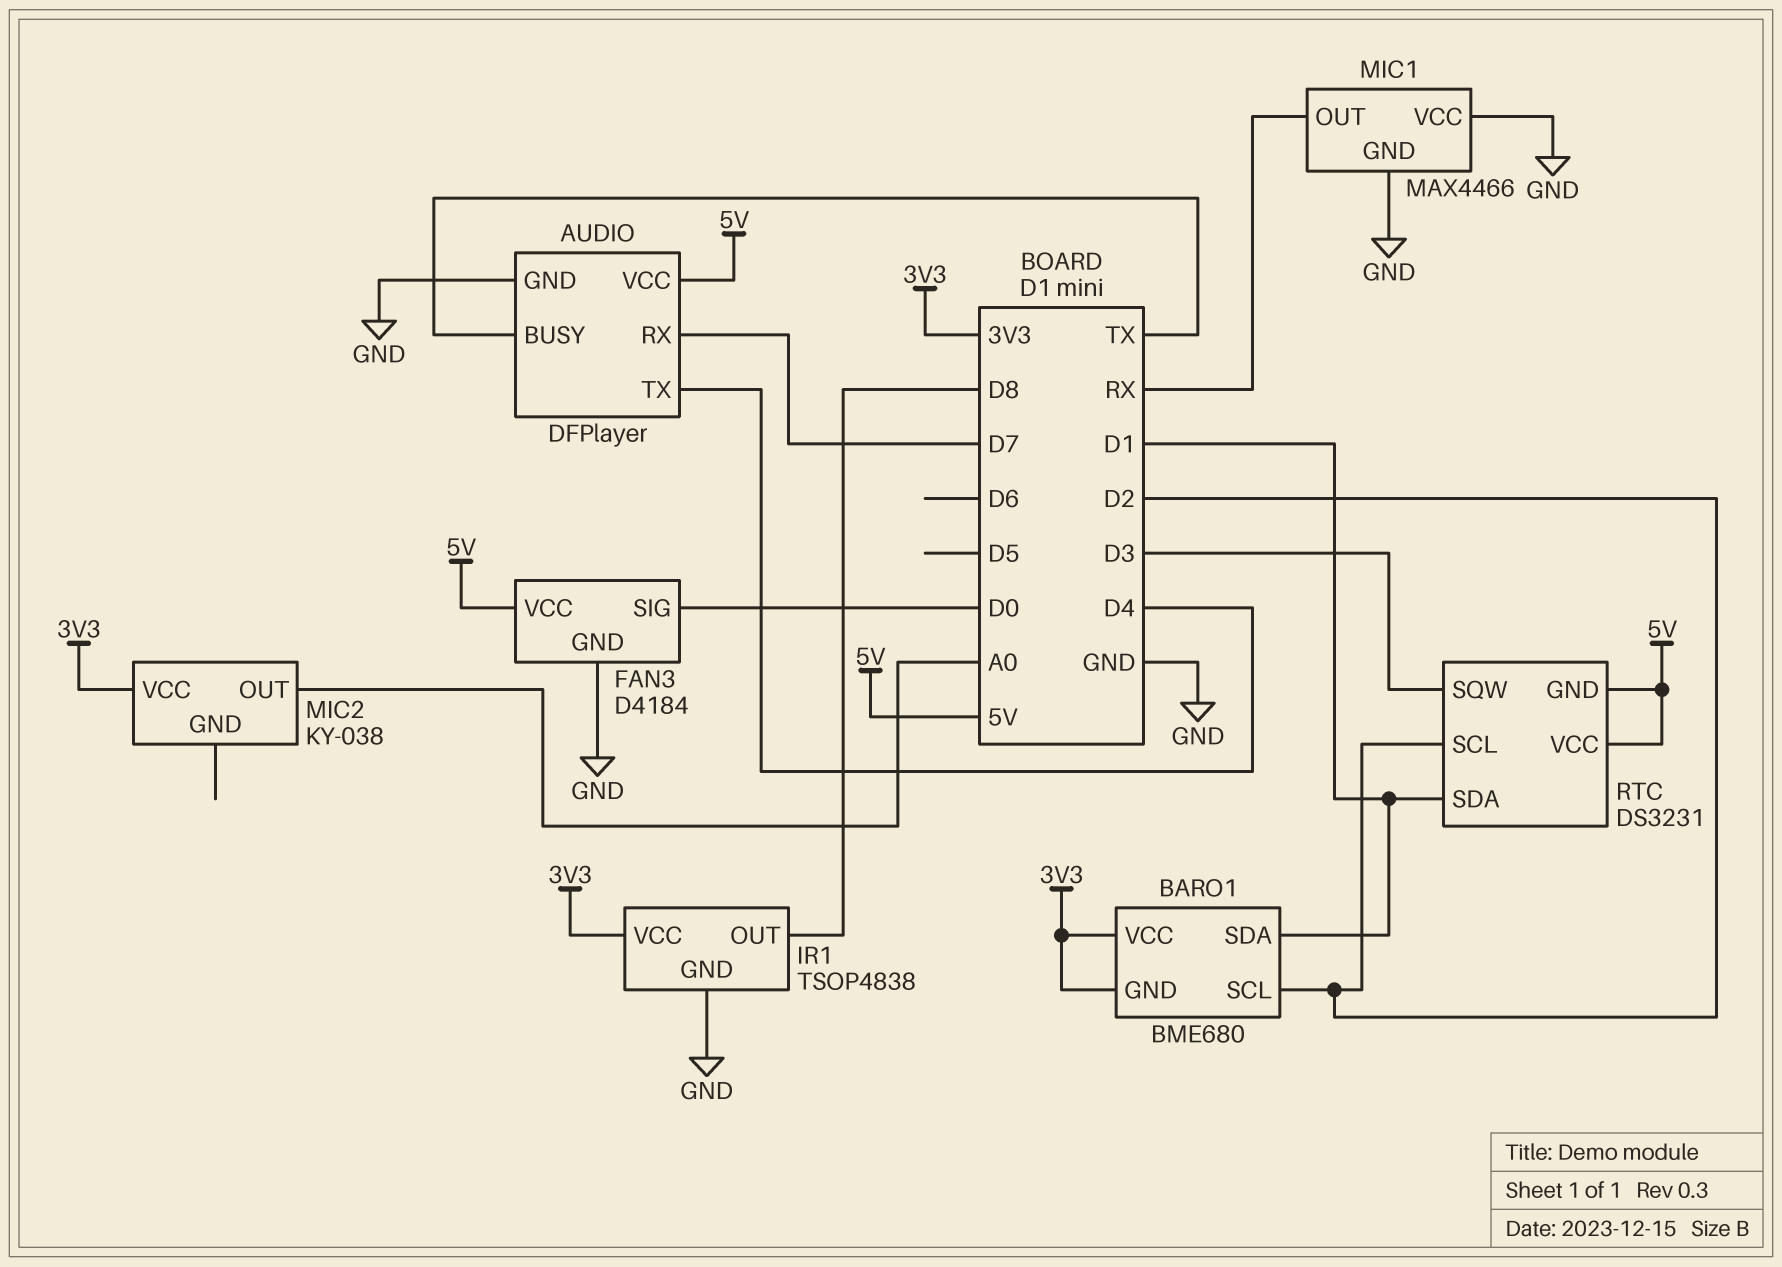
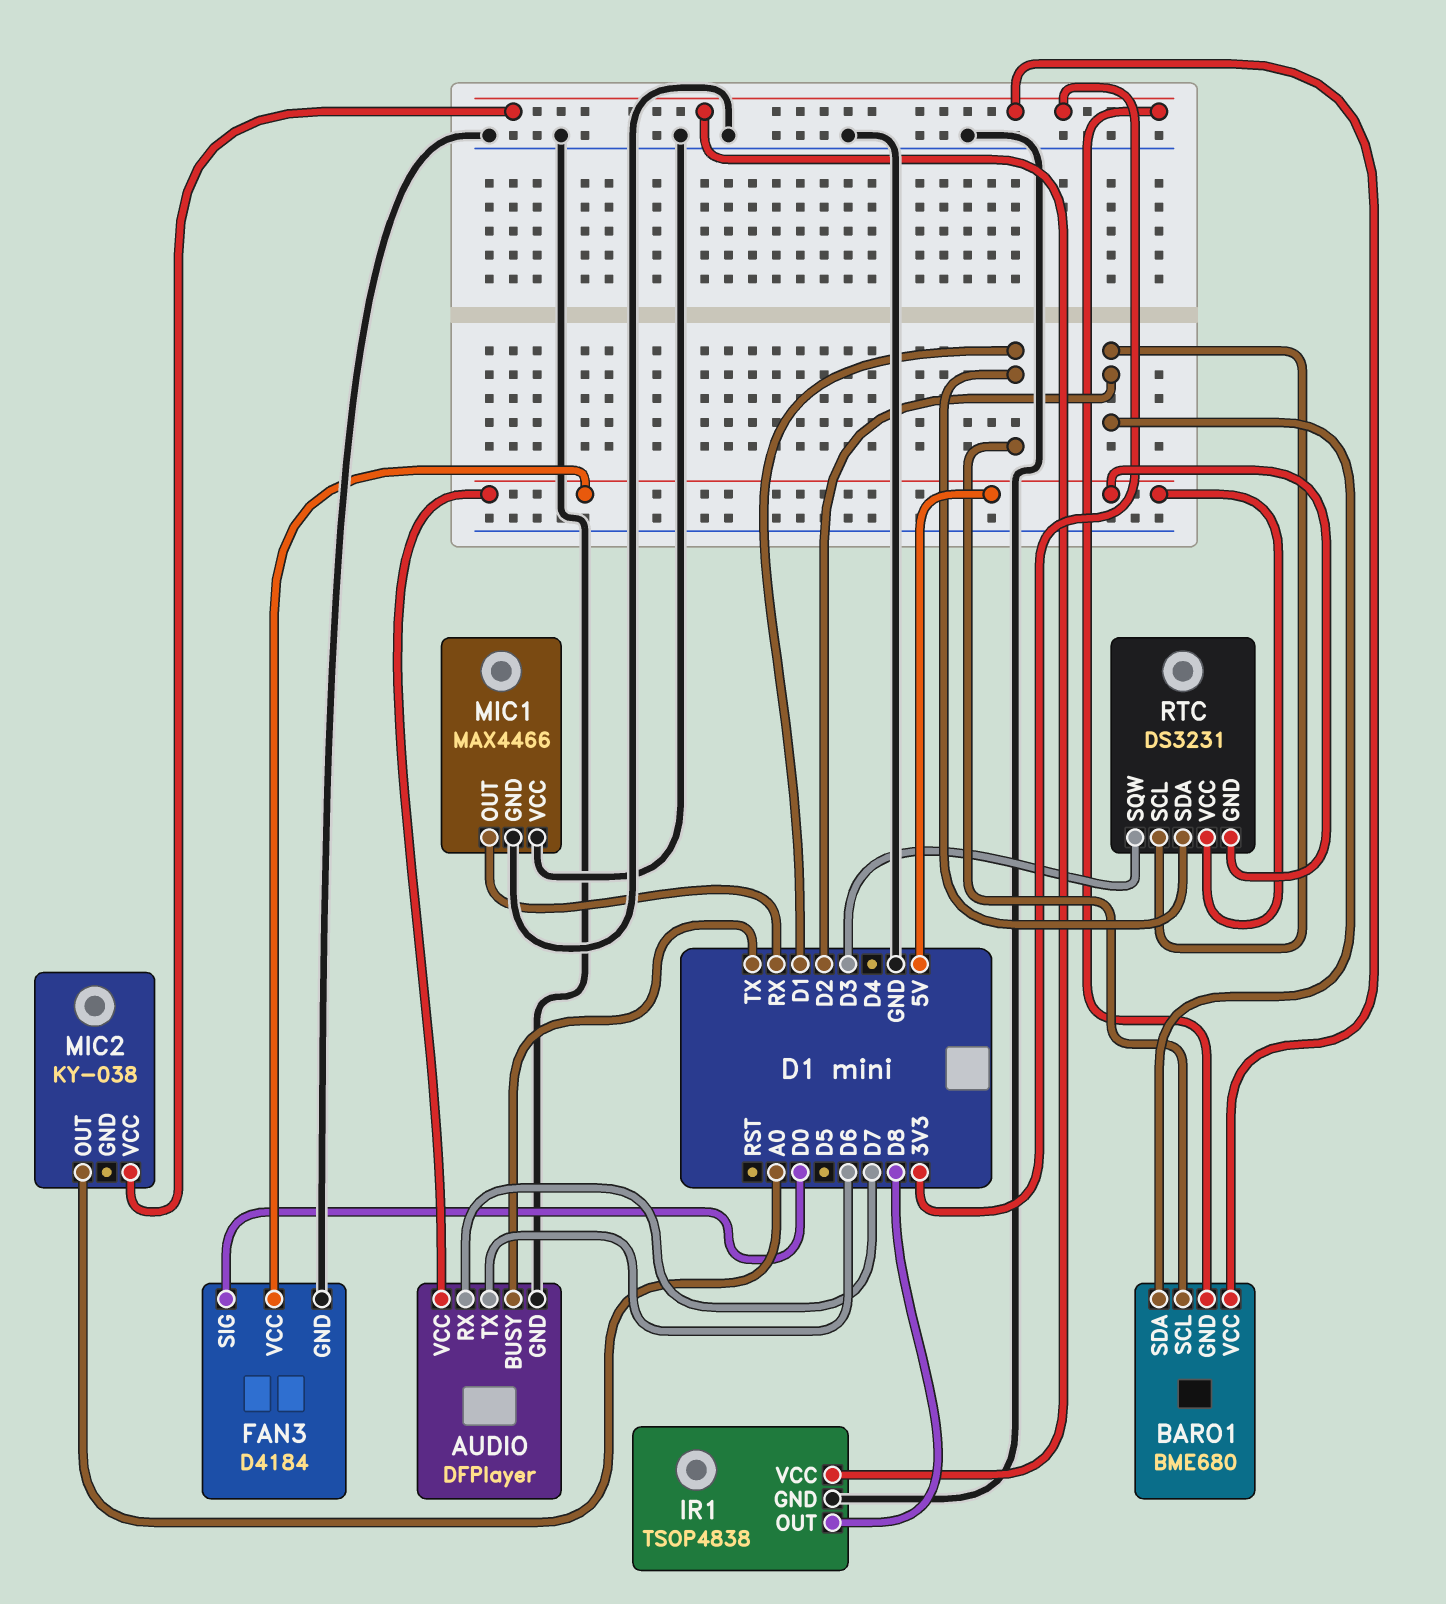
AUDIO pin TX: D4 -> D6
BARO1 pin SCL: D2 -> D1
BARO1 pin SDA: D1 -> D2

